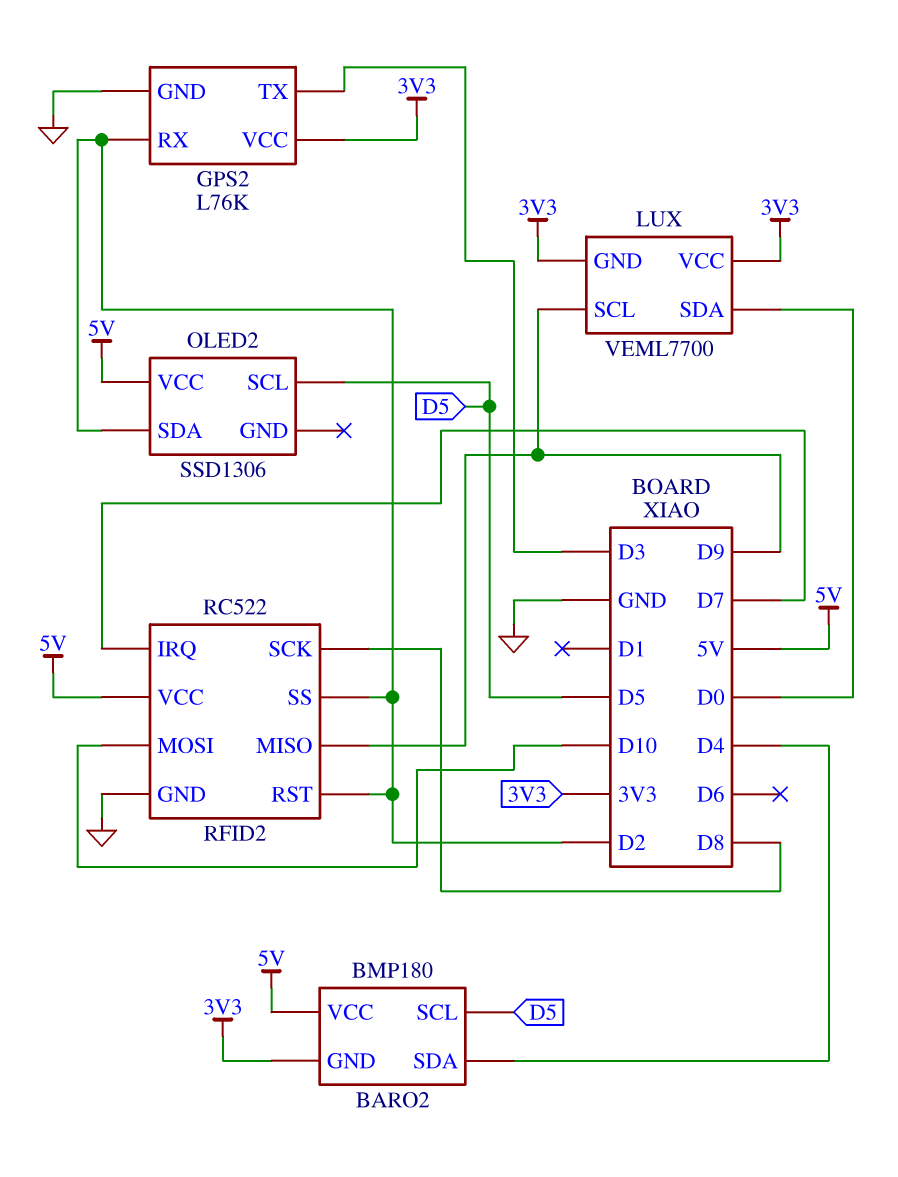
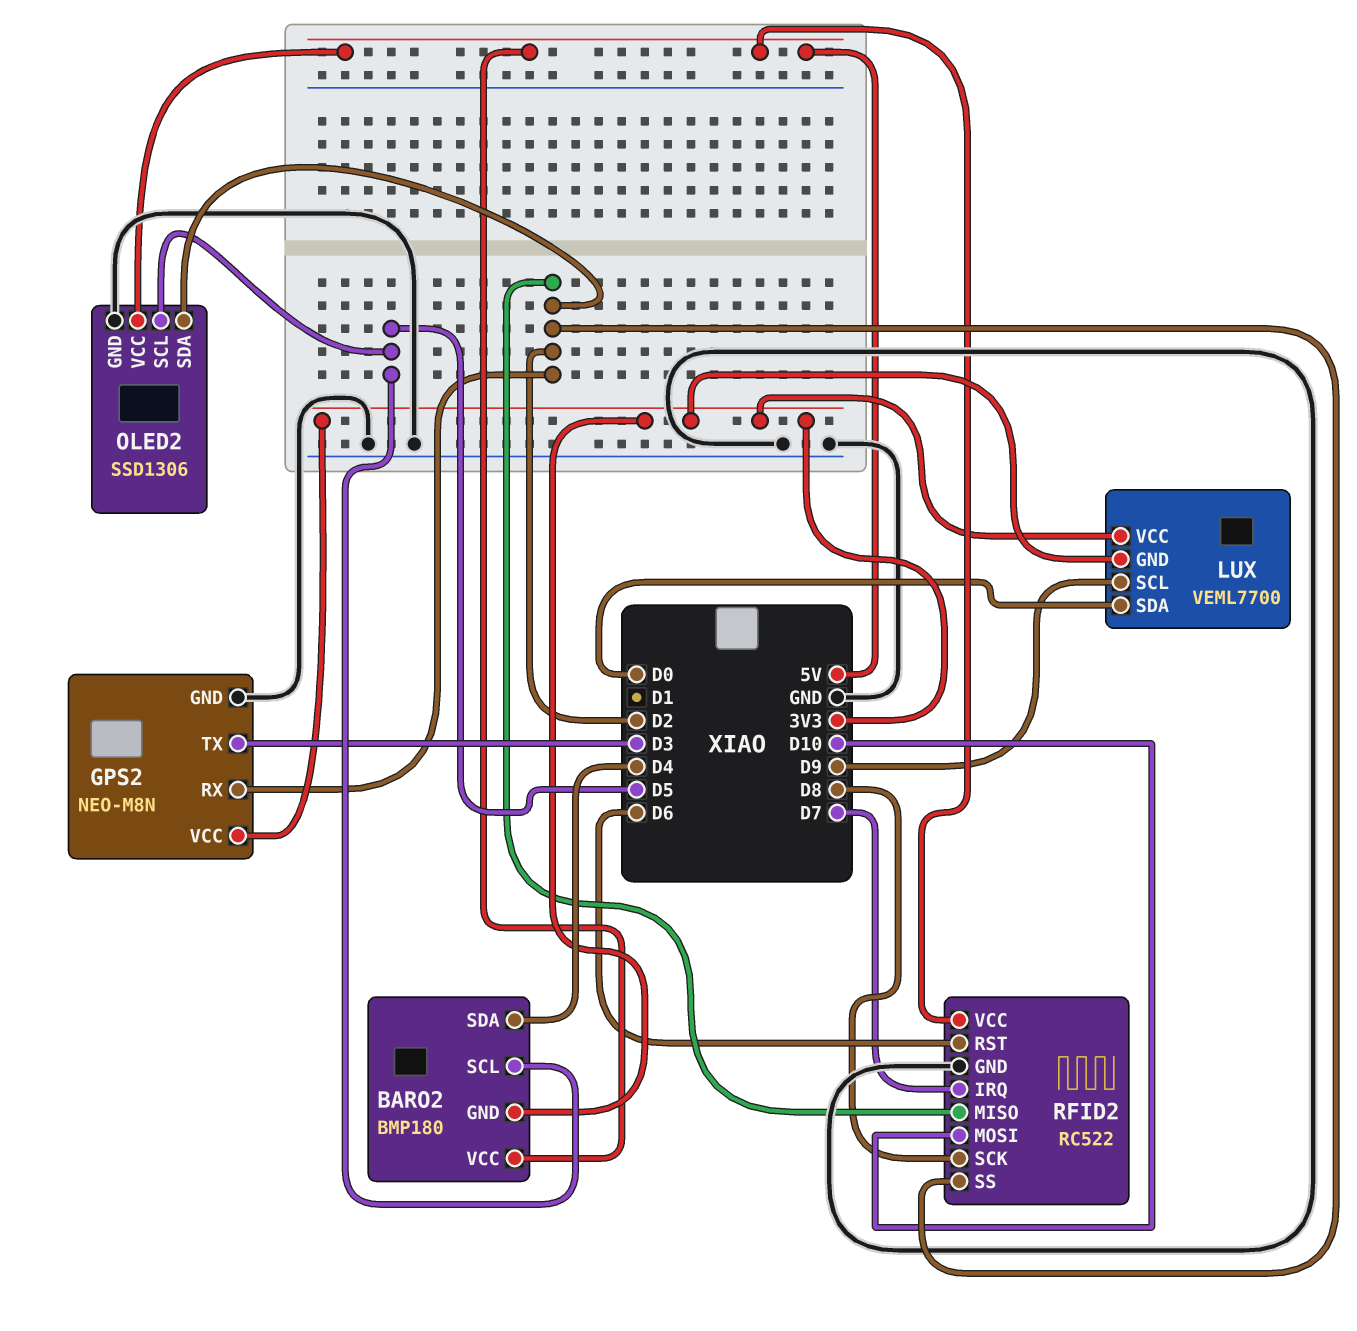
GPS2: L76K -> NEO-M8N
OLED2 pin GND: none -> GND
RFID2 pin MISO: D9 -> D2
RFID2 pin RST: D2 -> D6

